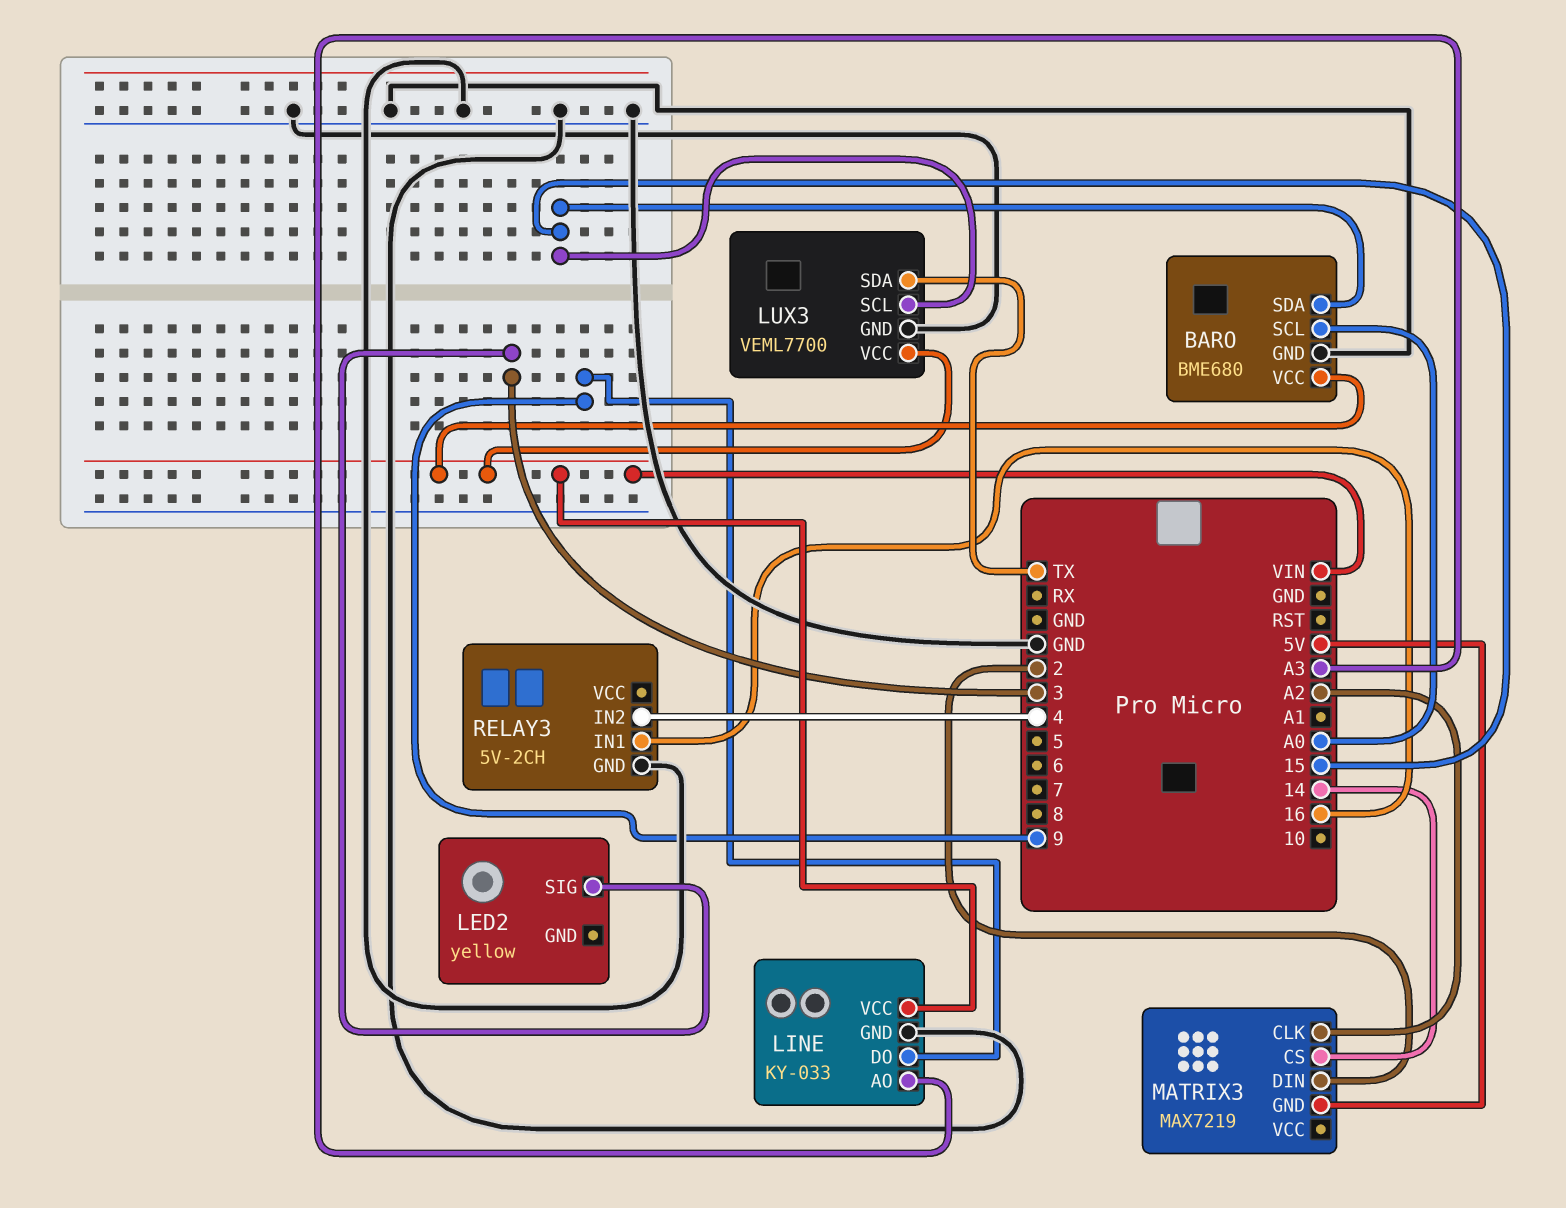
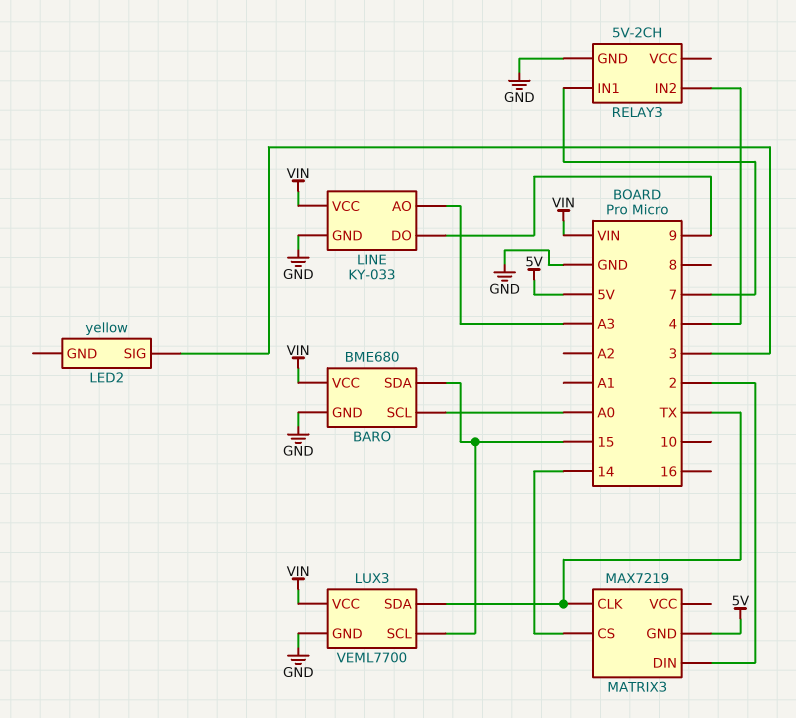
MATRIX3 pin CLK: A2 -> TX
RELAY3 pin IN1: 16 -> 7

